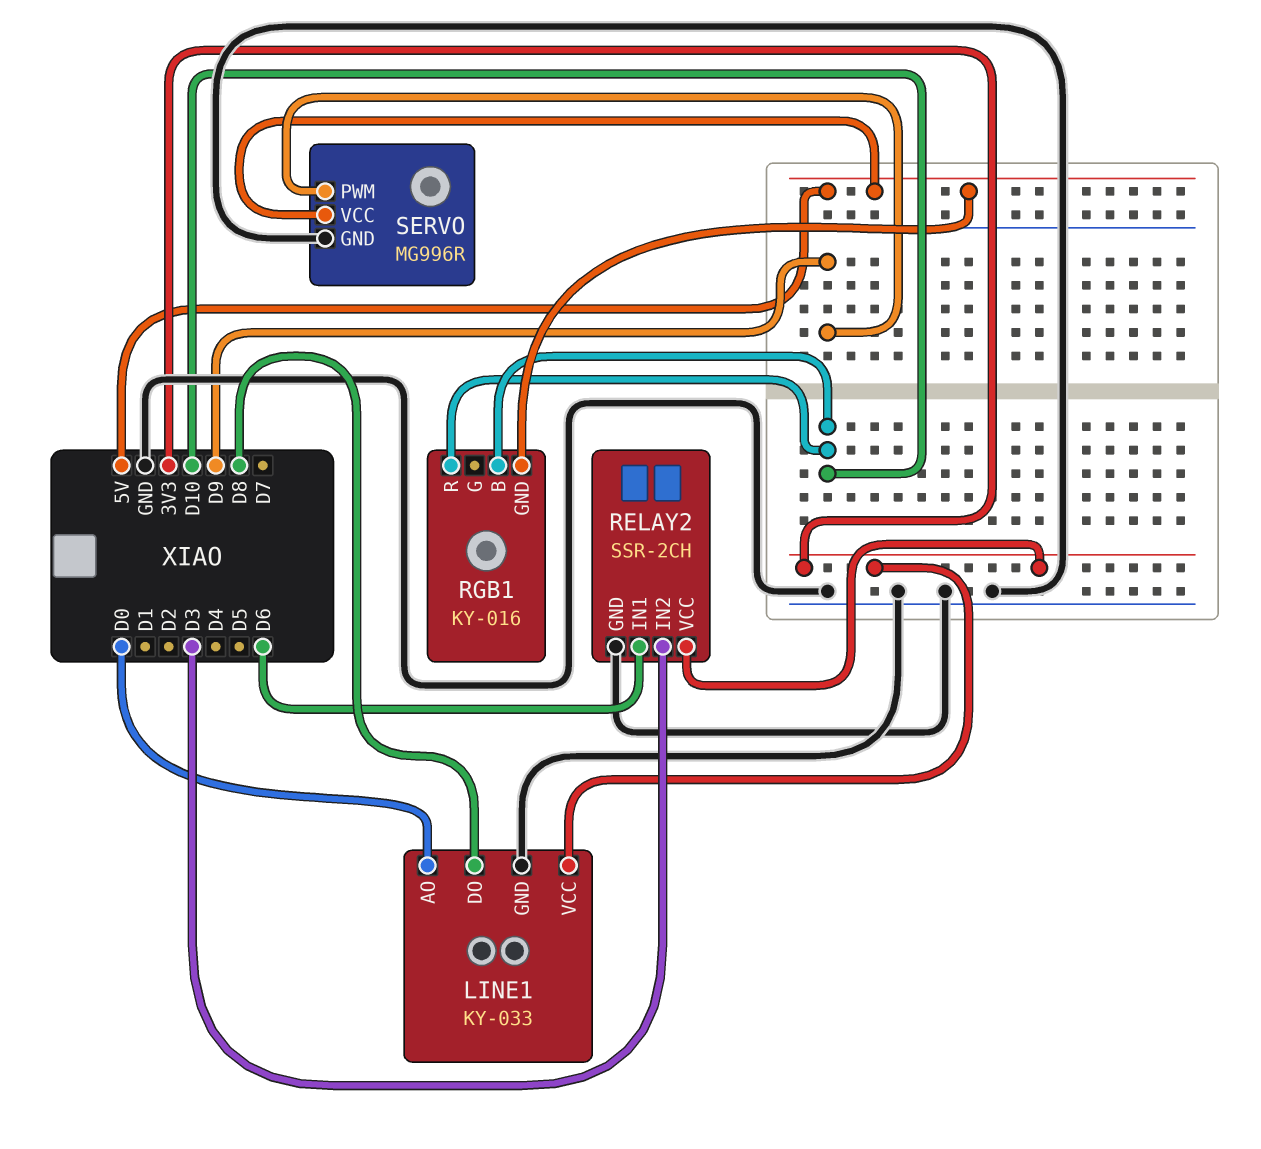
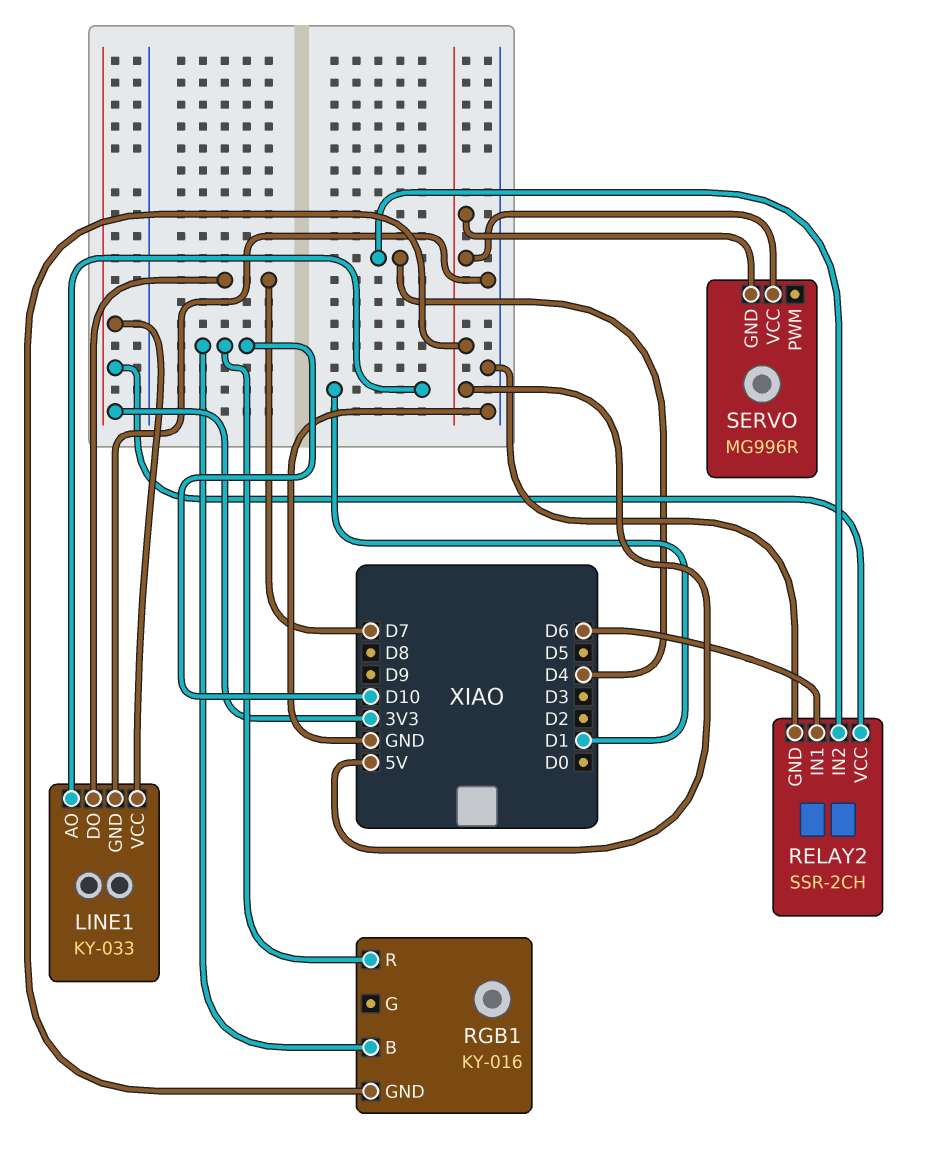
LINE1 pin AO: D0 -> D1
LINE1 pin DO: D8 -> D7
RELAY2 pin IN2: D3 -> D4
SERVO pin GND: GND -> 5V
SERVO pin PWM: D9 -> none

